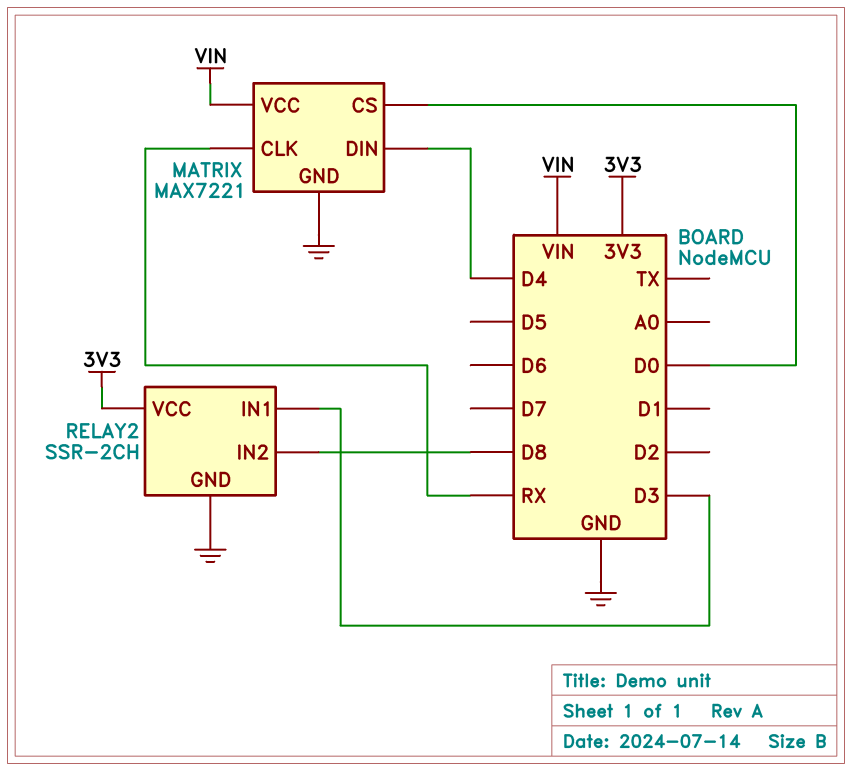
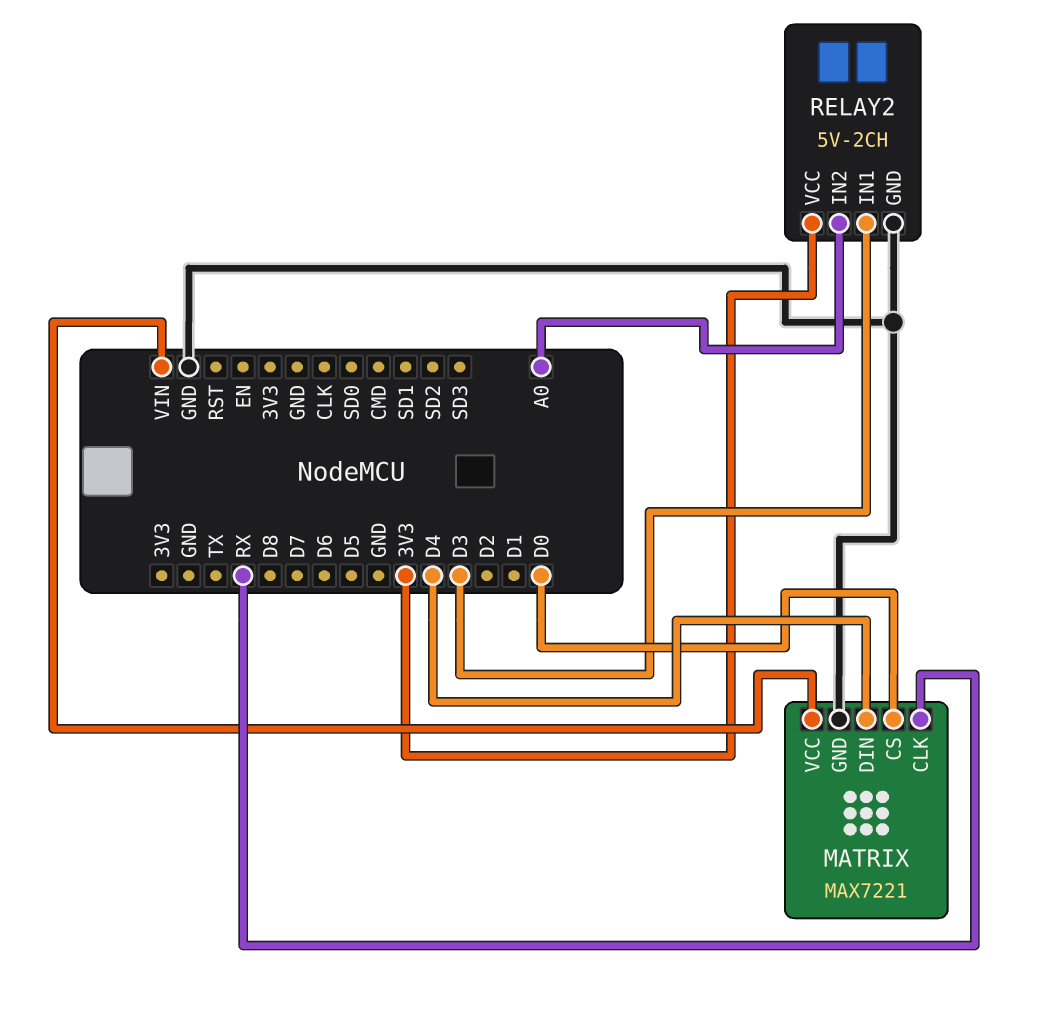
RELAY2: SSR-2CH -> 5V-2CH
RELAY2 pin IN2: D8 -> A0

